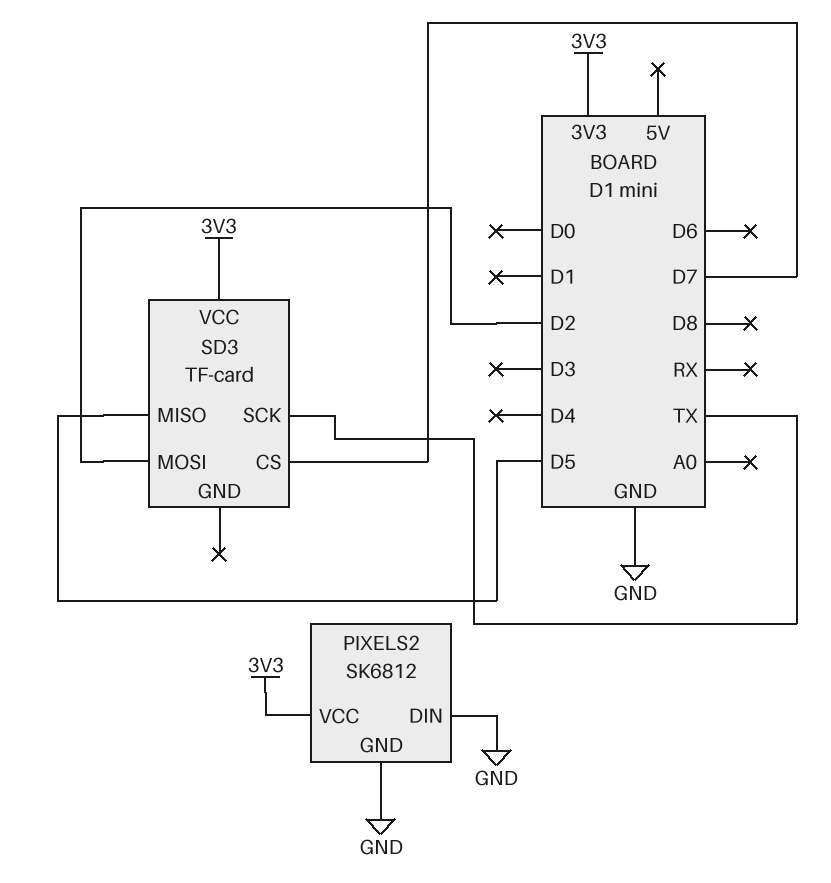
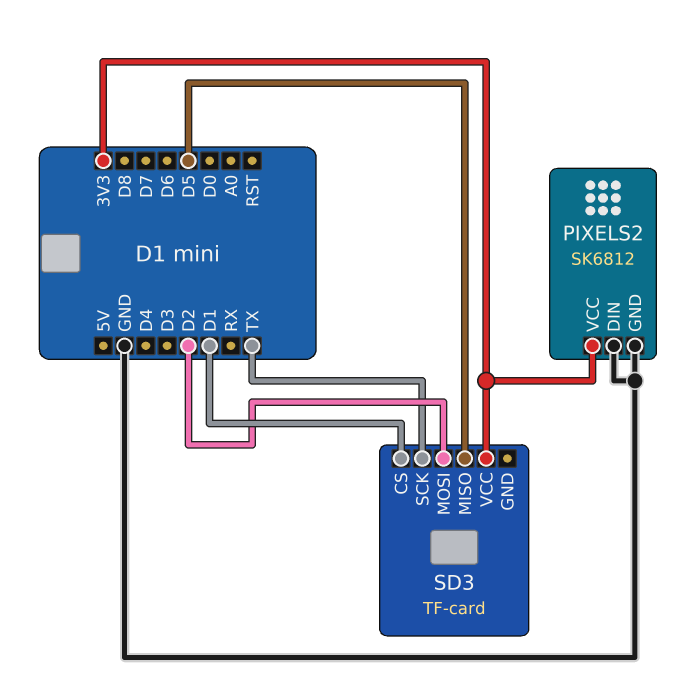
SD3 pin CS: D7 -> D1

